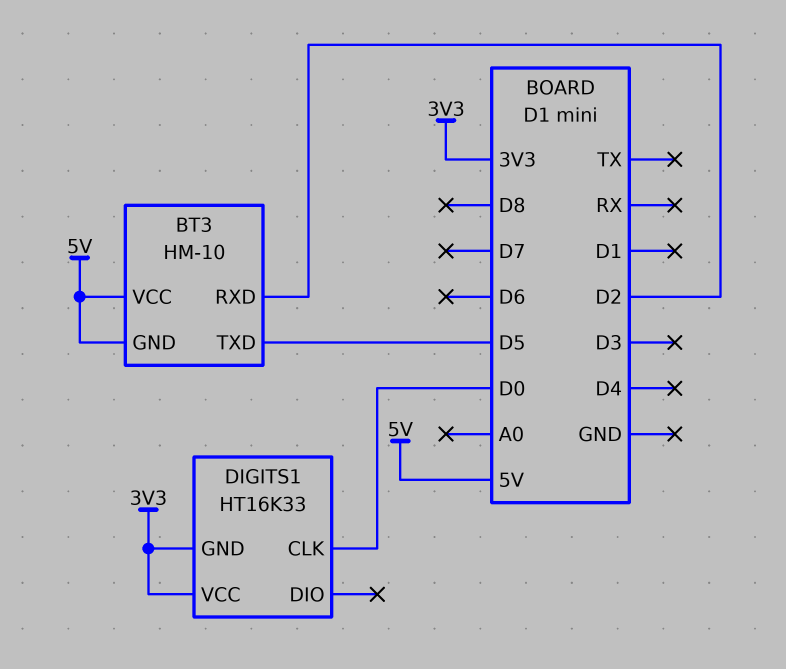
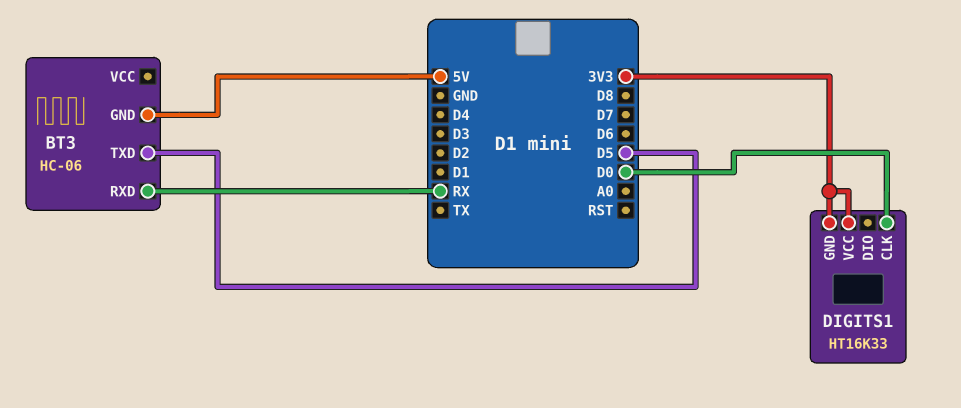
BT3: HM-10 -> HC-06
BT3 pin RXD: D2 -> RX
BT3 pin VCC: 5V -> none

